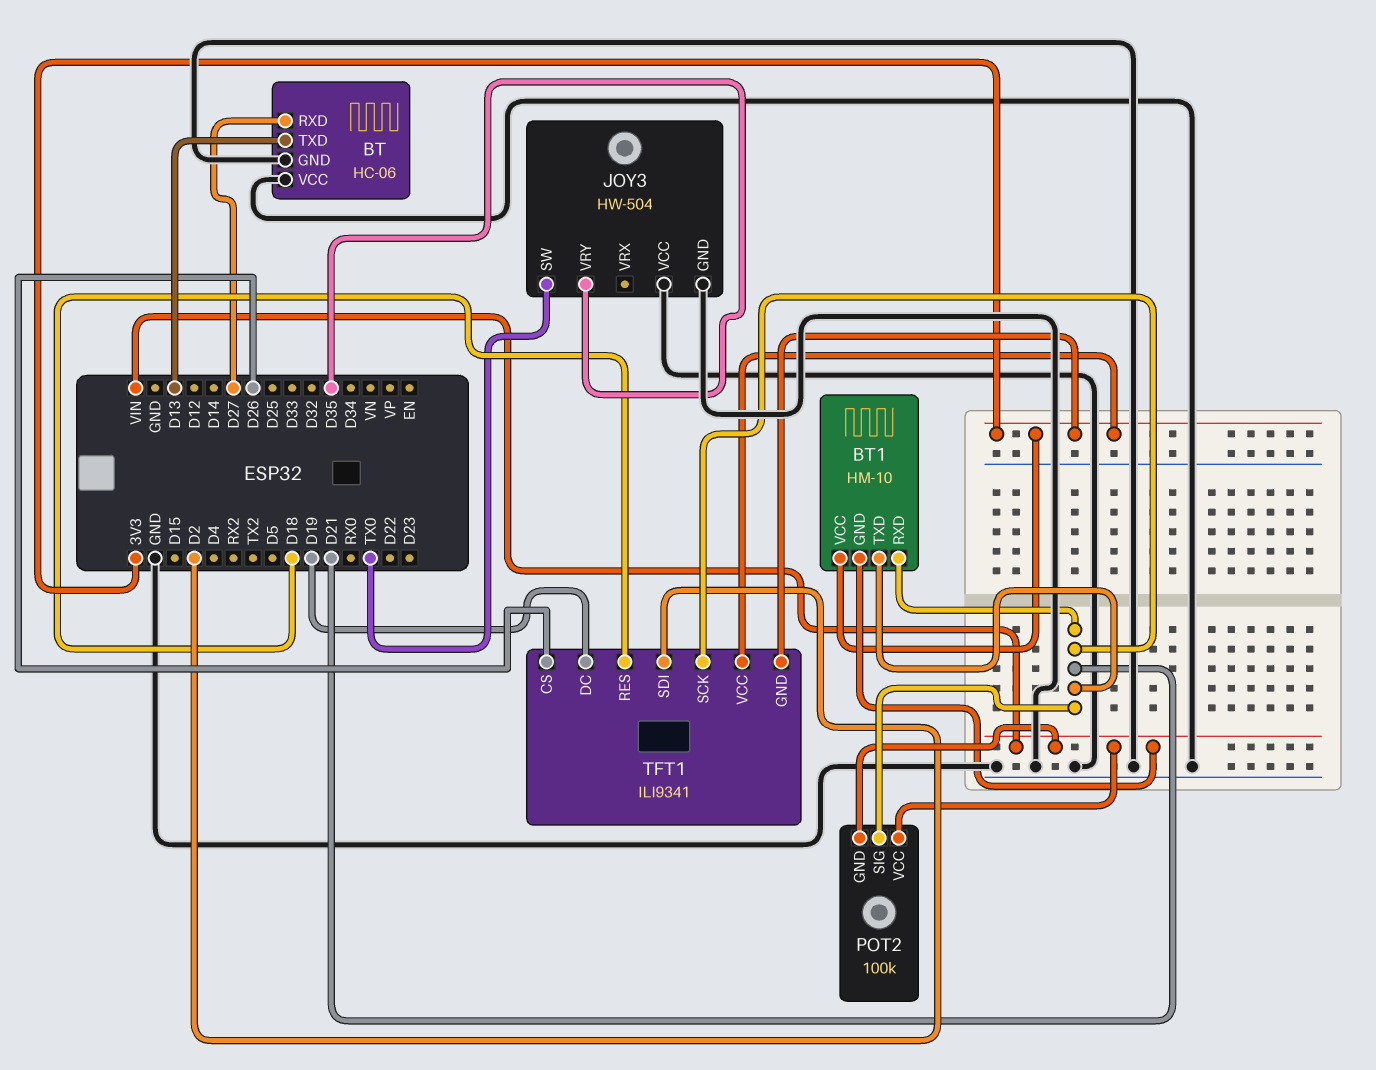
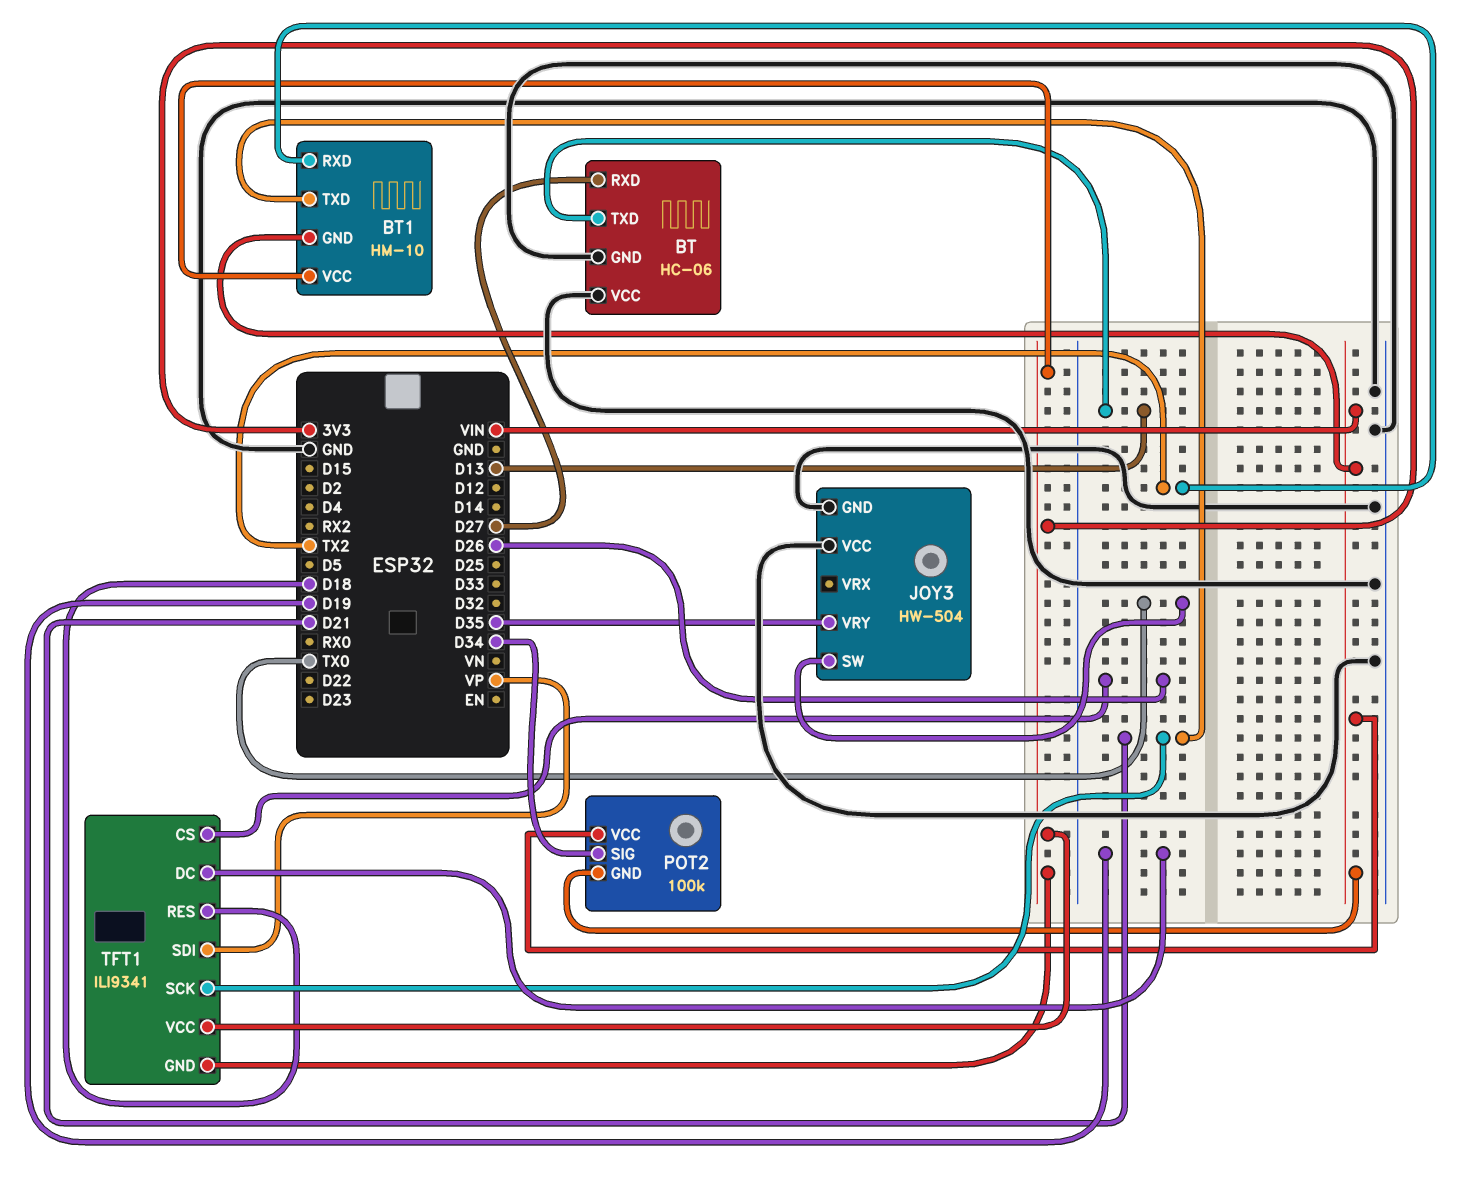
BT1 pin RXD: D21 -> TX2
POT2 pin SIG: D21 -> D34
TFT1 pin SDI: D2 -> VP

